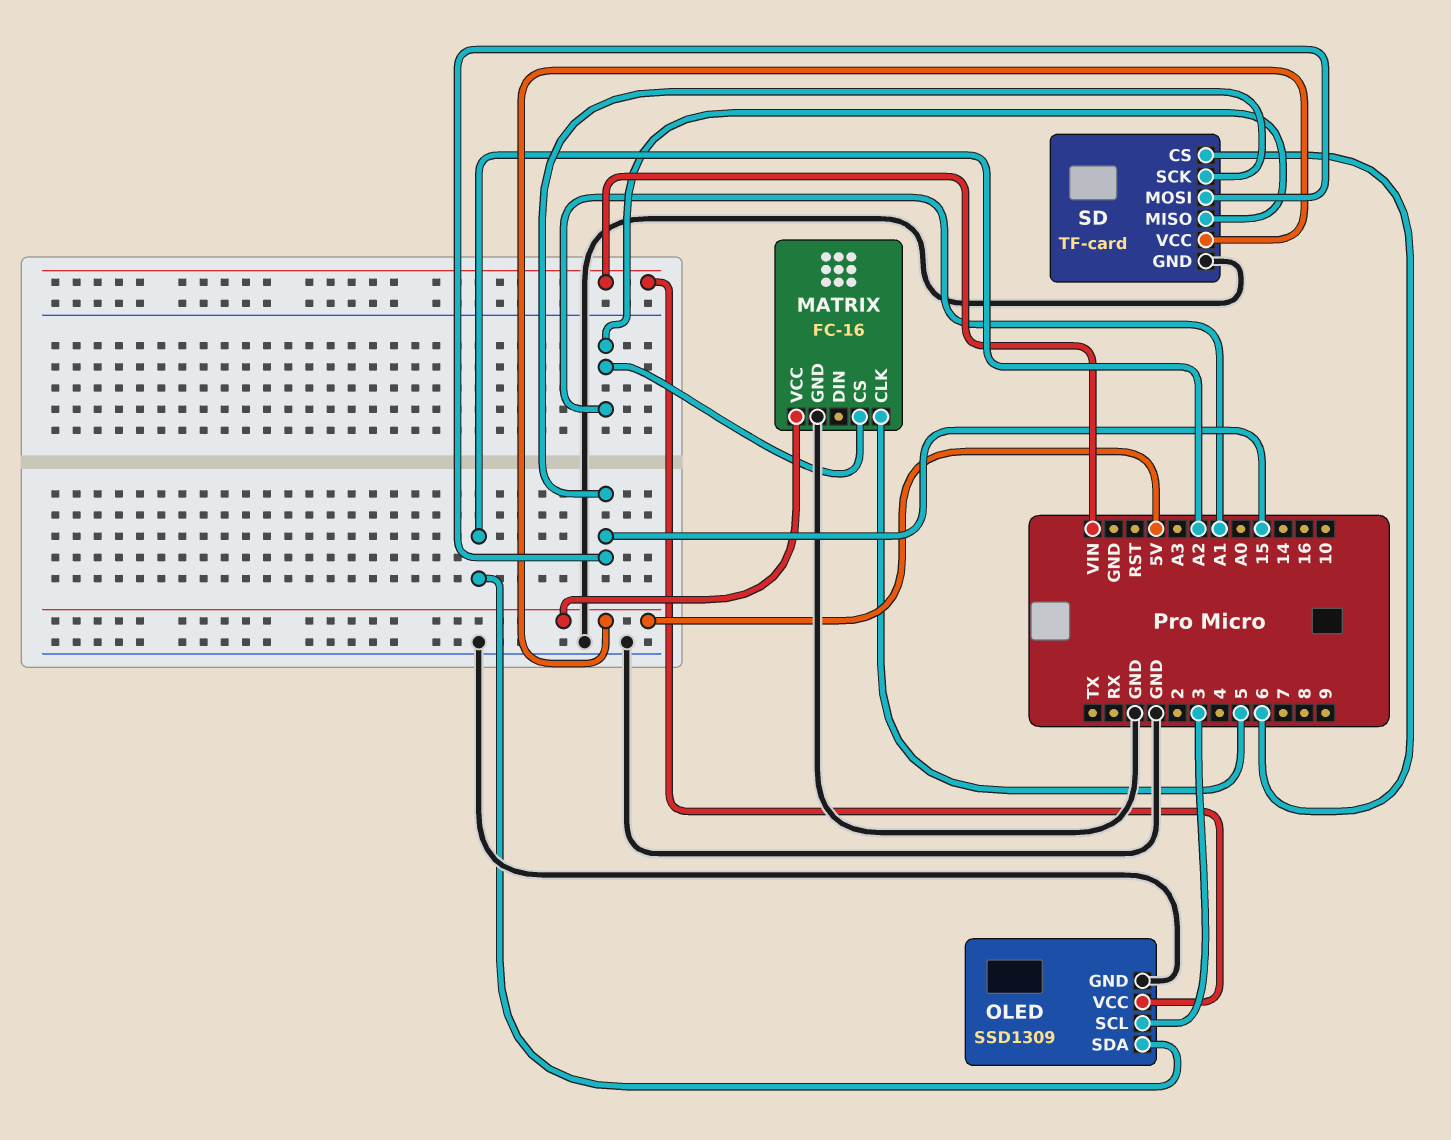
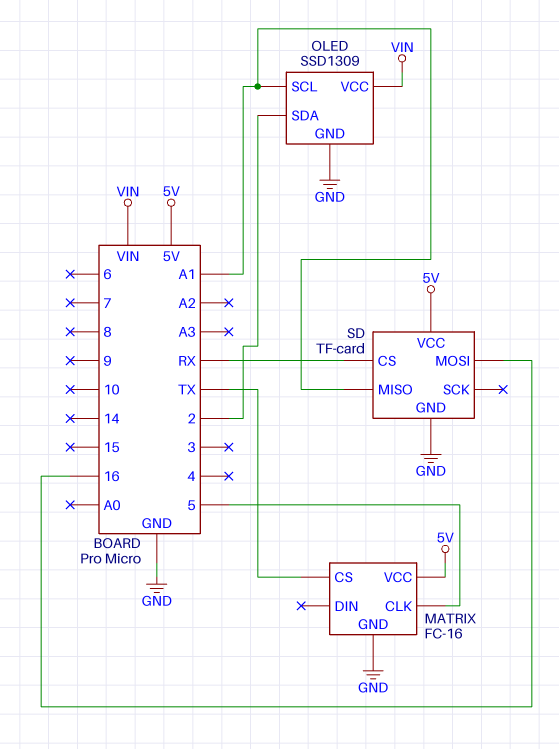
MATRIX pin CS: A1 -> TX
OLED pin SCL: 3 -> A1
OLED pin SDA: A2 -> 2
SD pin CS: 6 -> RX
SD pin MOSI: 15 -> 16
SD pin SCK: 15 -> none

